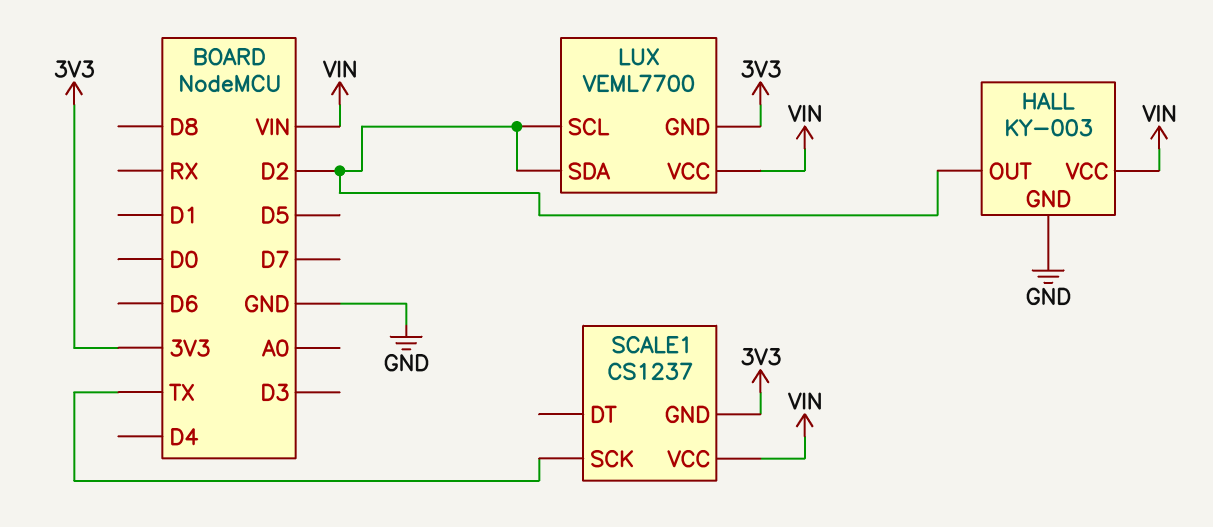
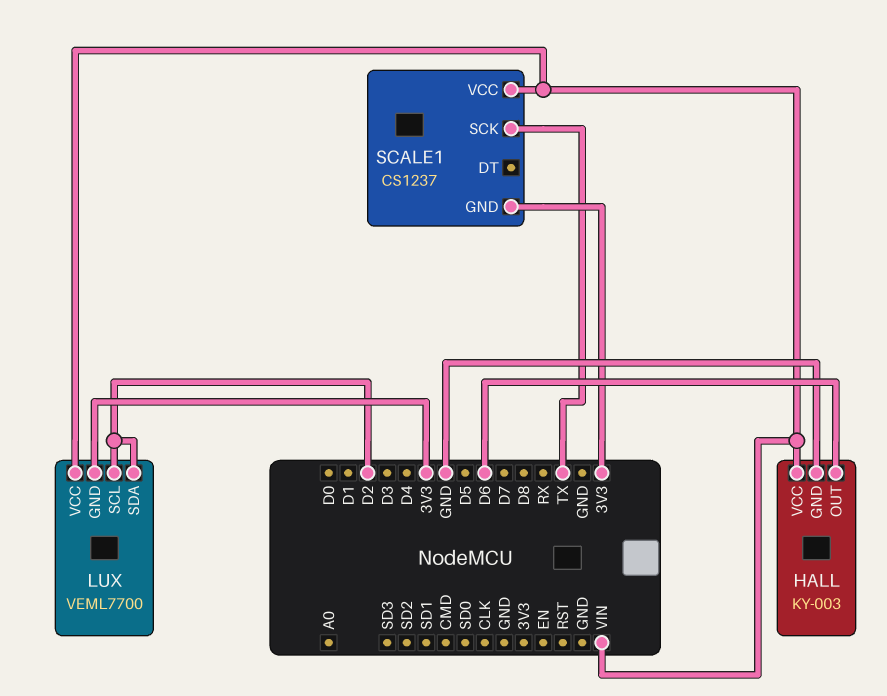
HALL pin OUT: D2 -> D6

